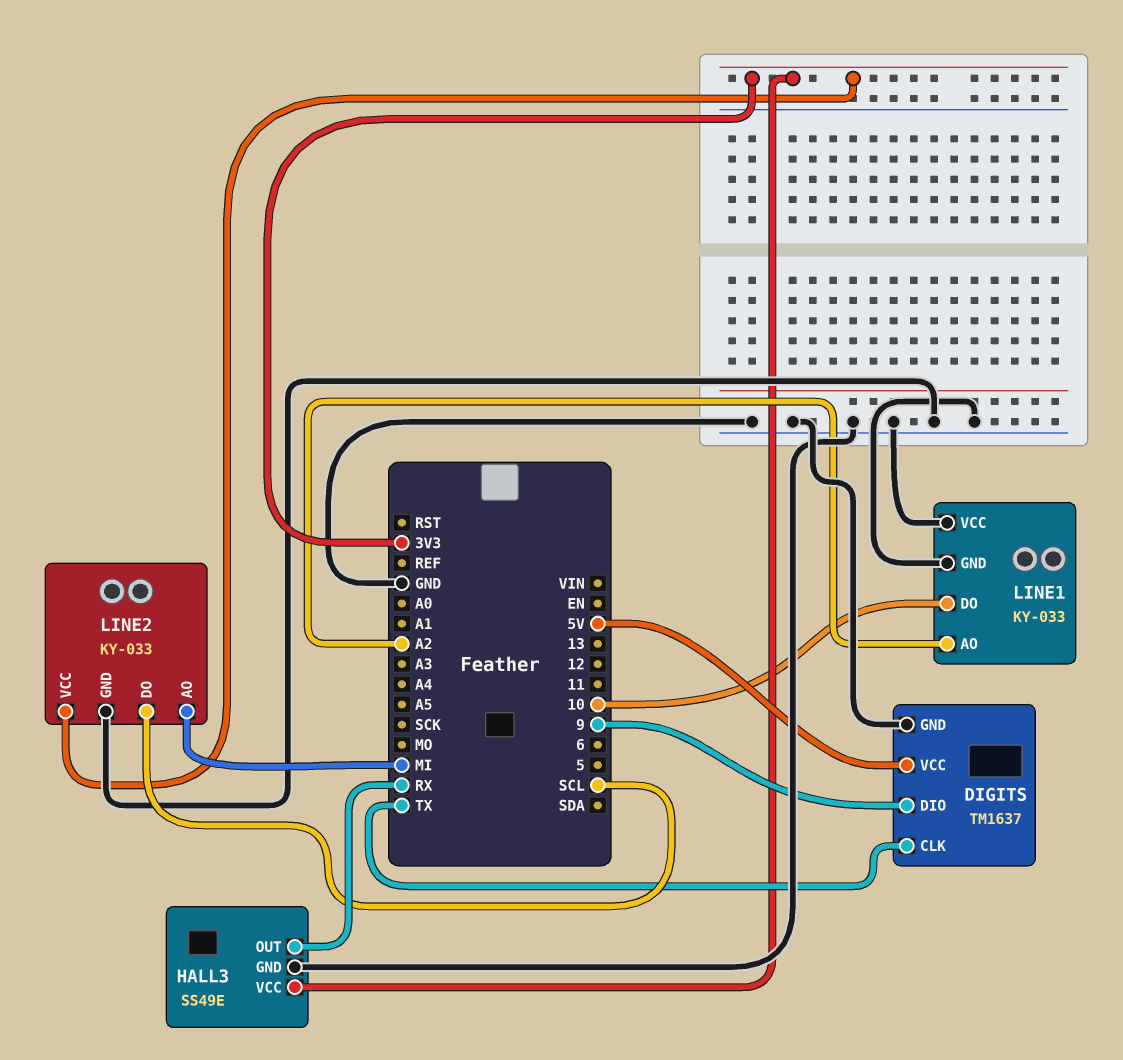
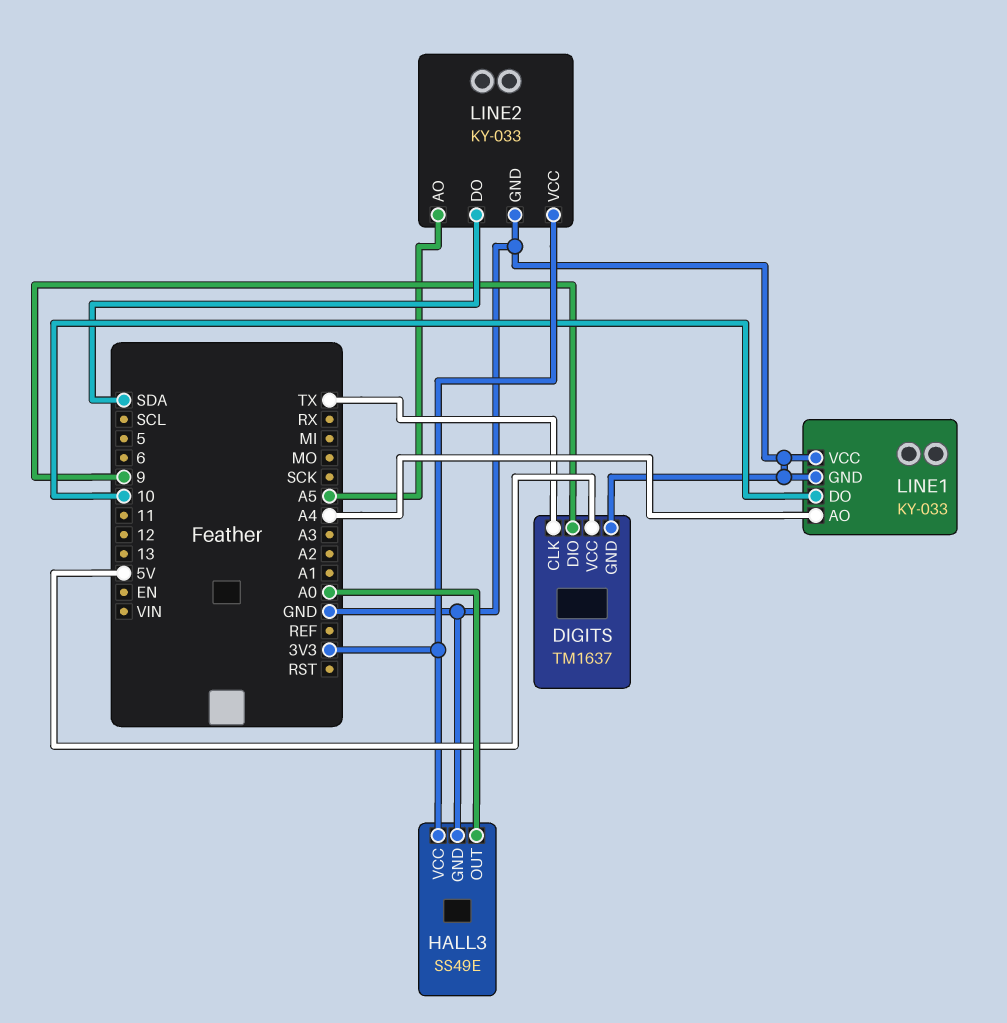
HALL3 pin OUT: RX -> A0
LINE1 pin AO: A2 -> A4
LINE2 pin AO: MI -> A5
LINE2 pin DO: SCL -> SDA

